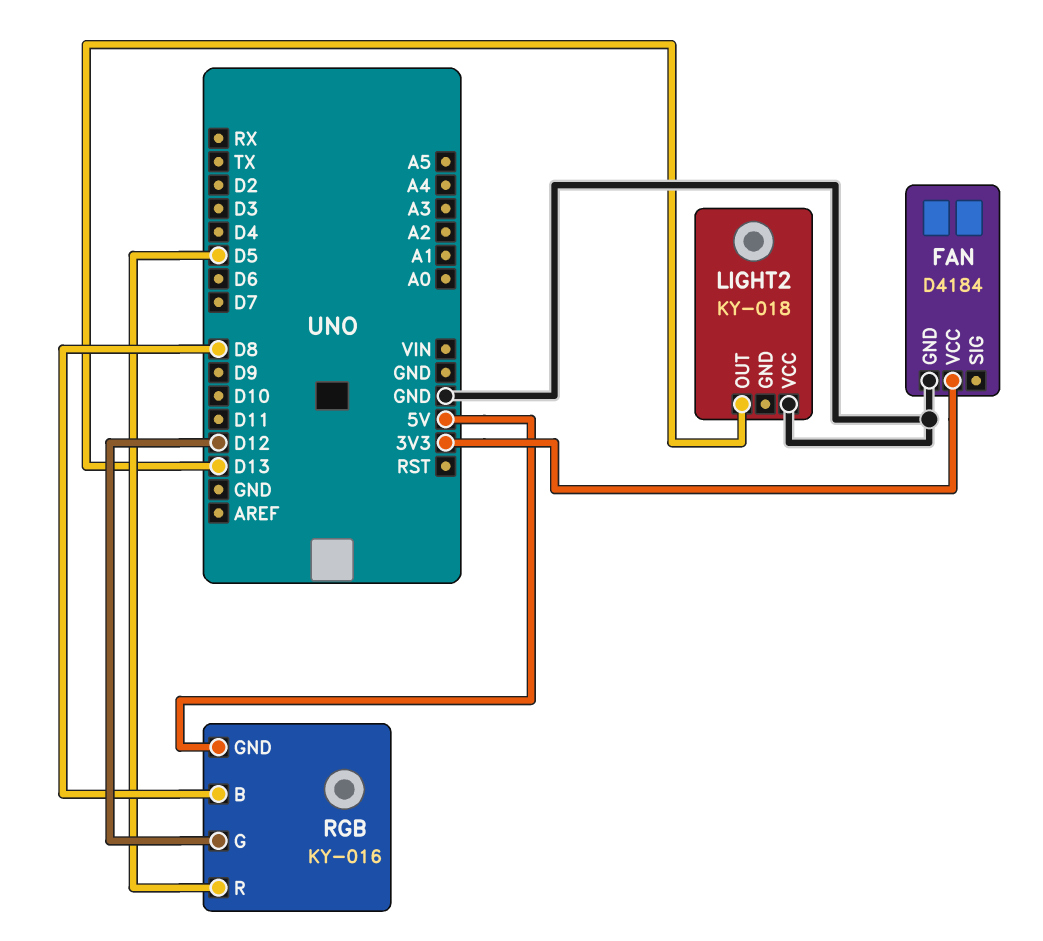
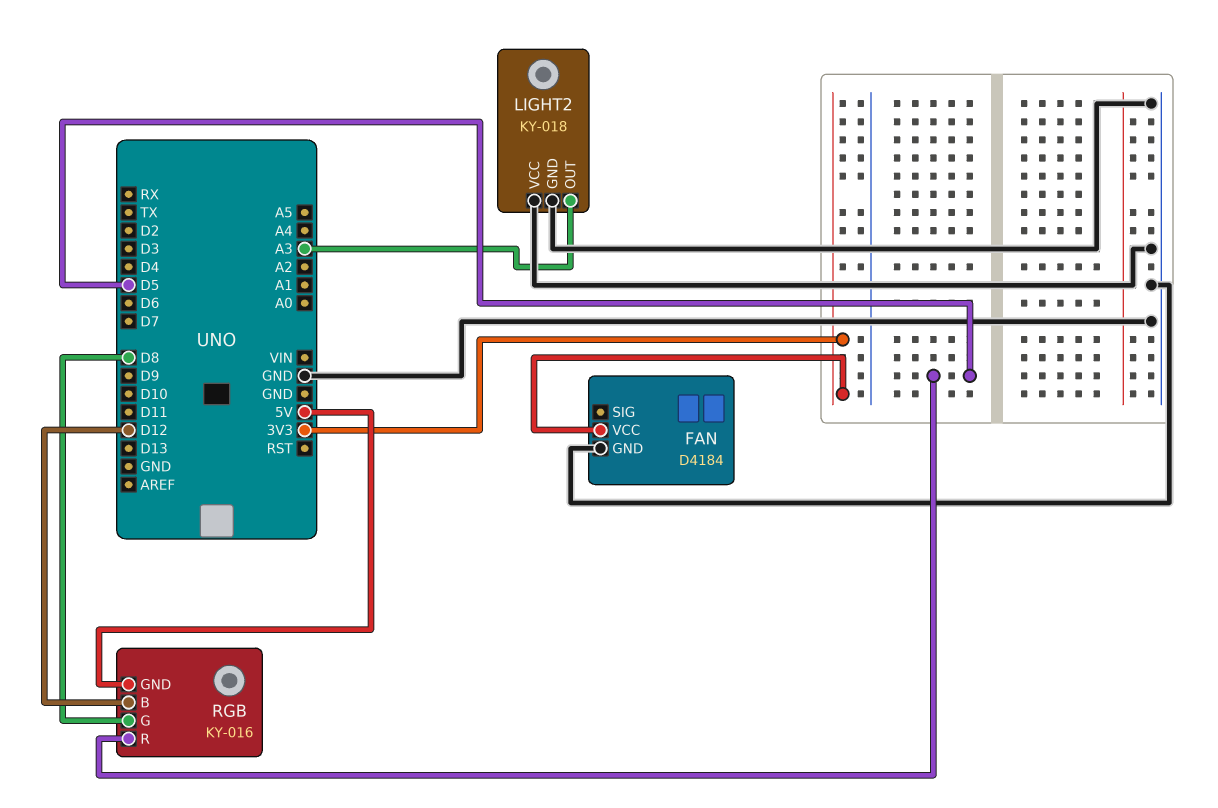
LIGHT2 pin GND: none -> GND
LIGHT2 pin OUT: D13 -> A3
RGB pin B: D8 -> D12
RGB pin G: D12 -> D8

